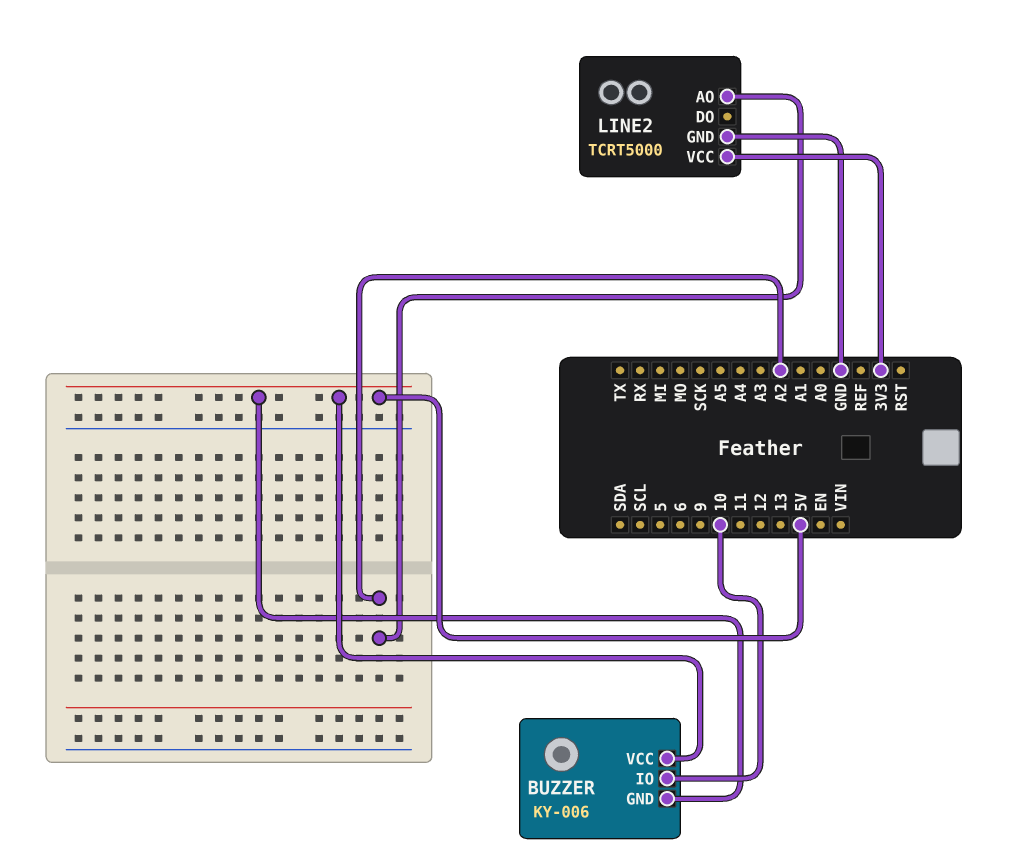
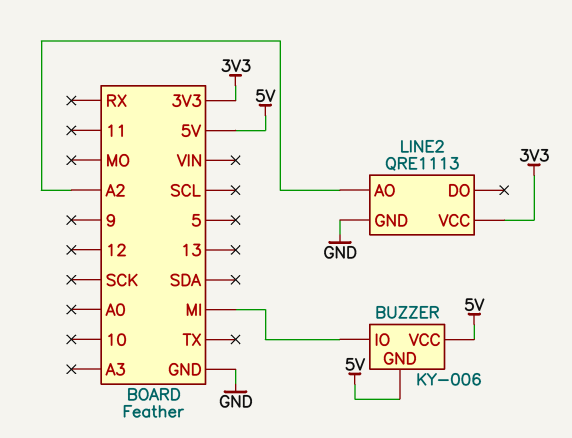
BUZZER pin IO: 10 -> MI
LINE2: TCRT5000 -> QRE1113

